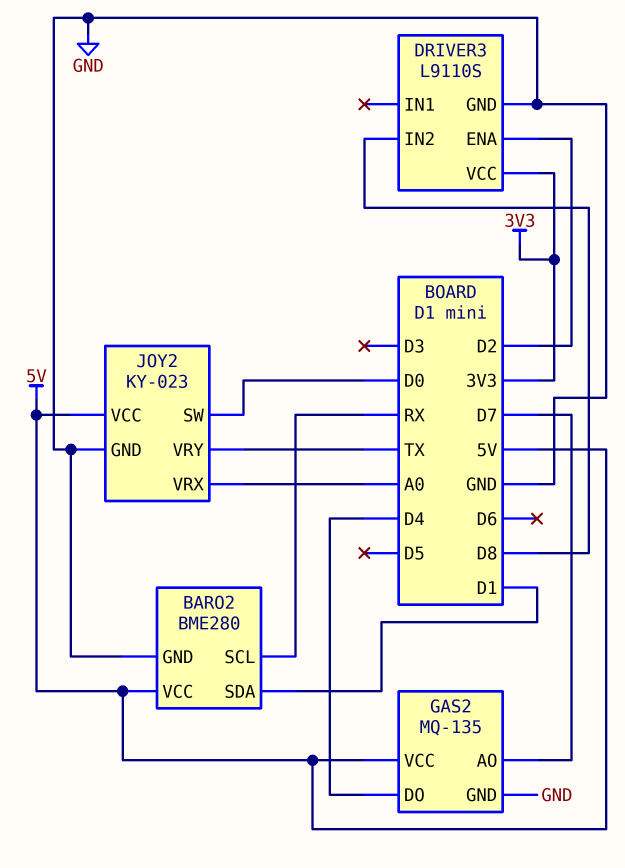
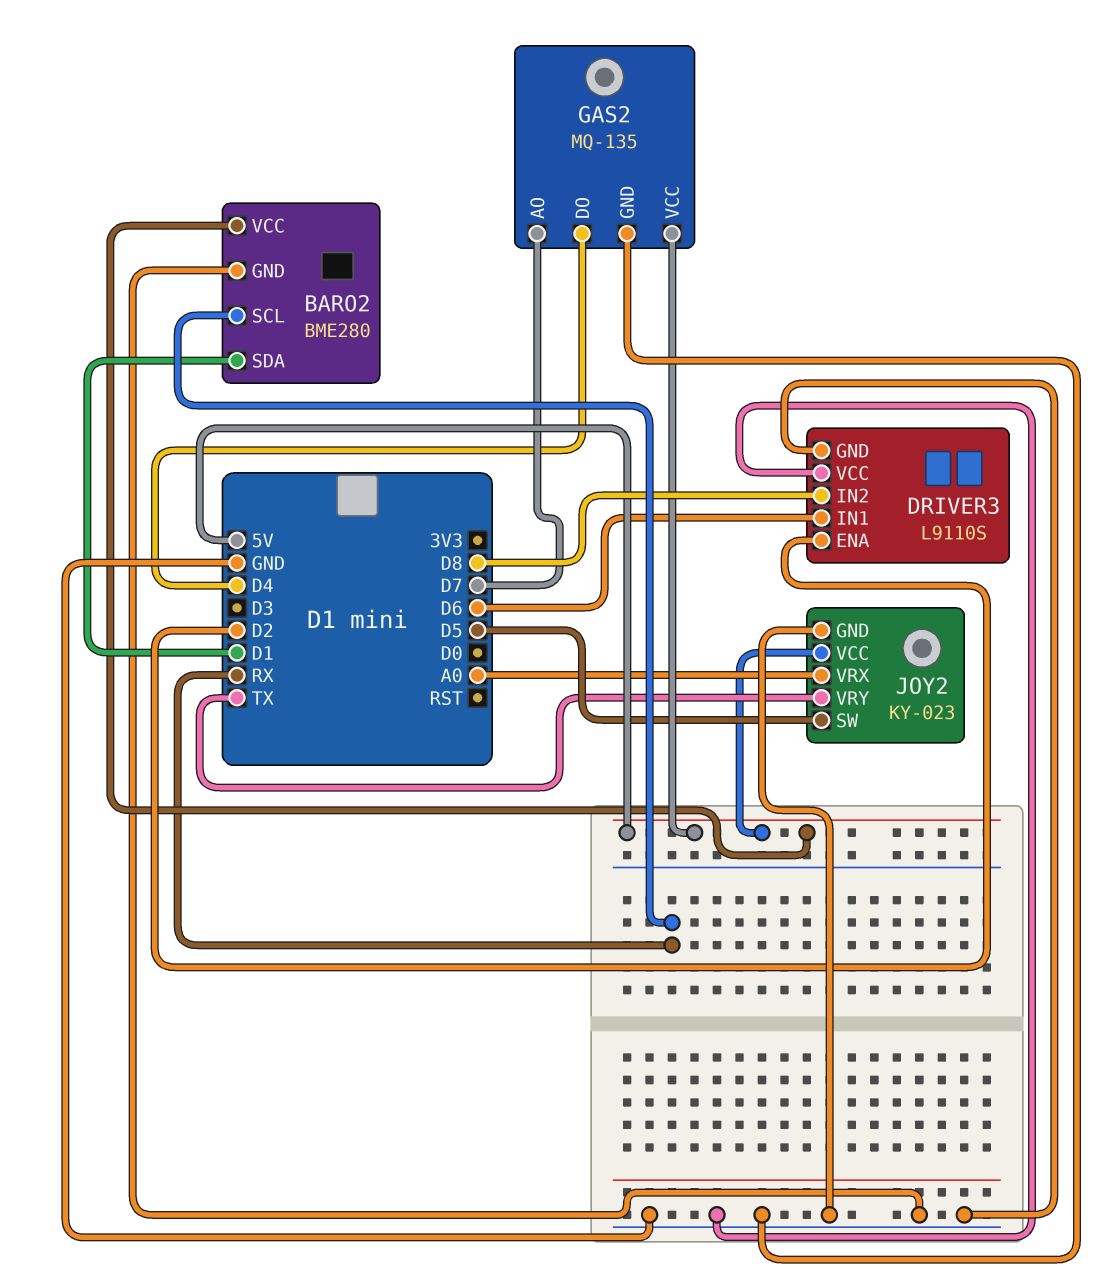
DRIVER3 pin IN1: none -> D6
DRIVER3 pin VCC: 3V3 -> GND
JOY2 pin SW: D0 -> D5

